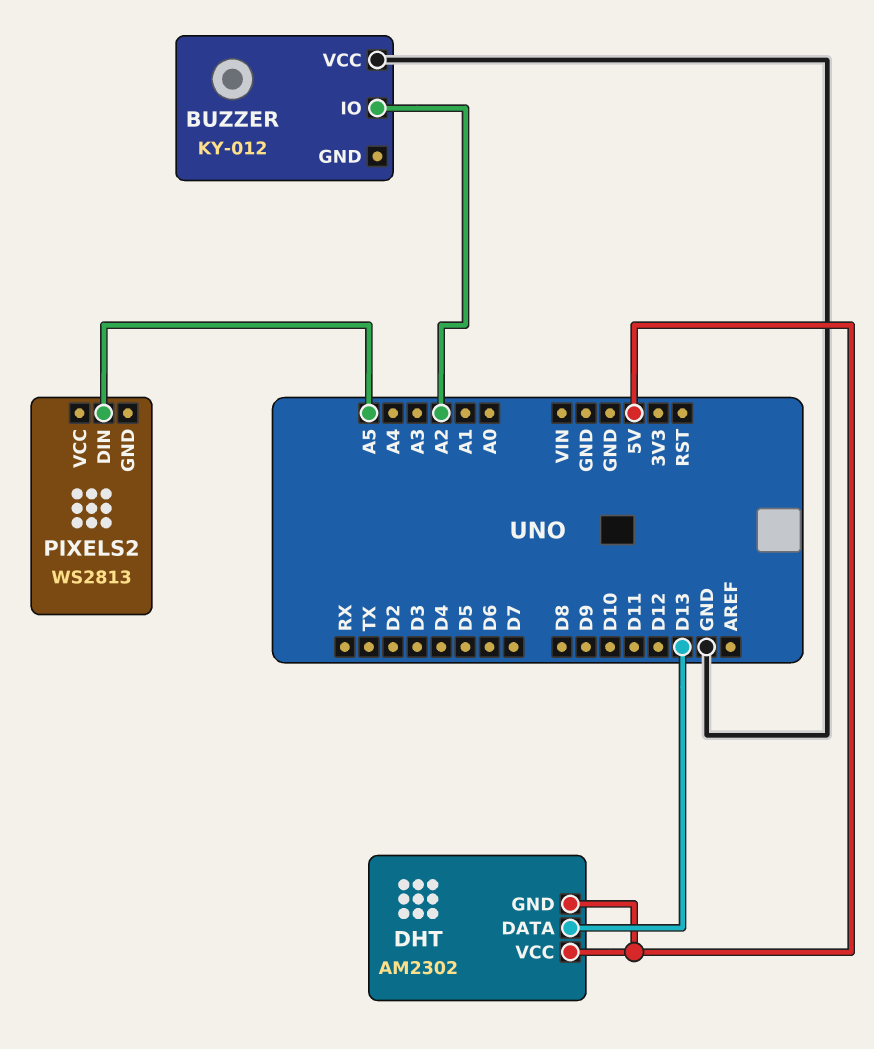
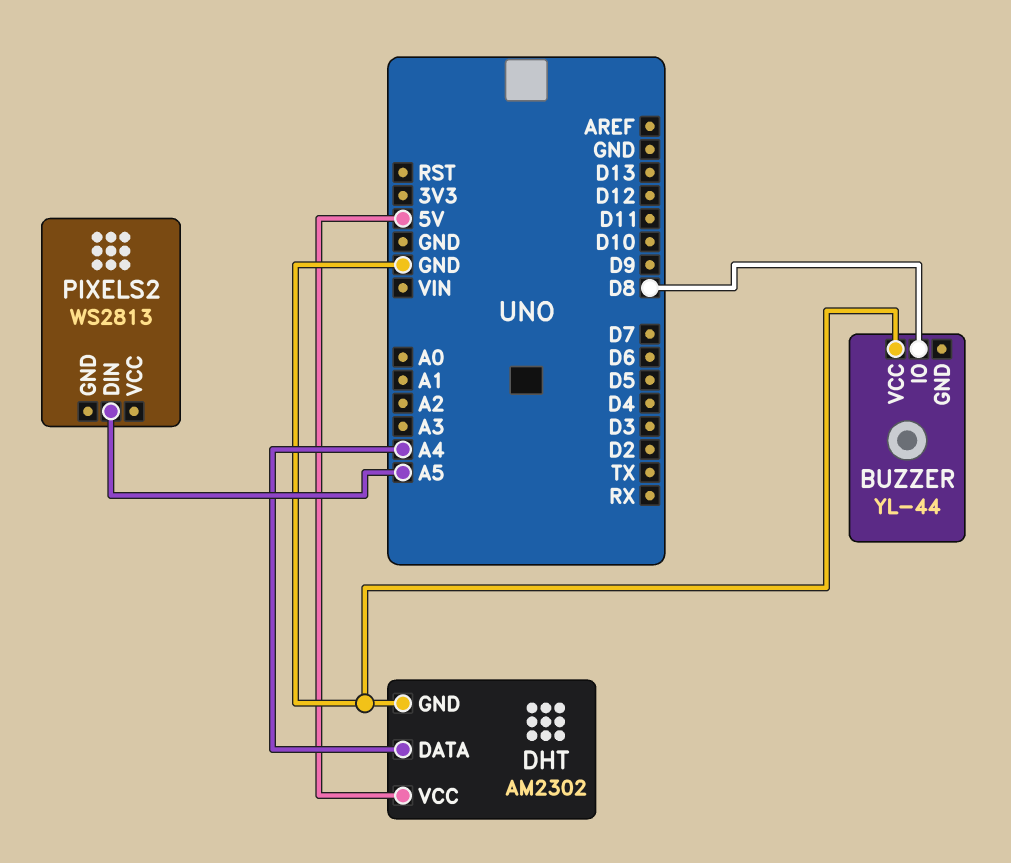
BUZZER: KY-012 -> YL-44
BUZZER pin IO: A2 -> D8
DHT pin DATA: D13 -> A4
DHT pin GND: 5V -> GND

